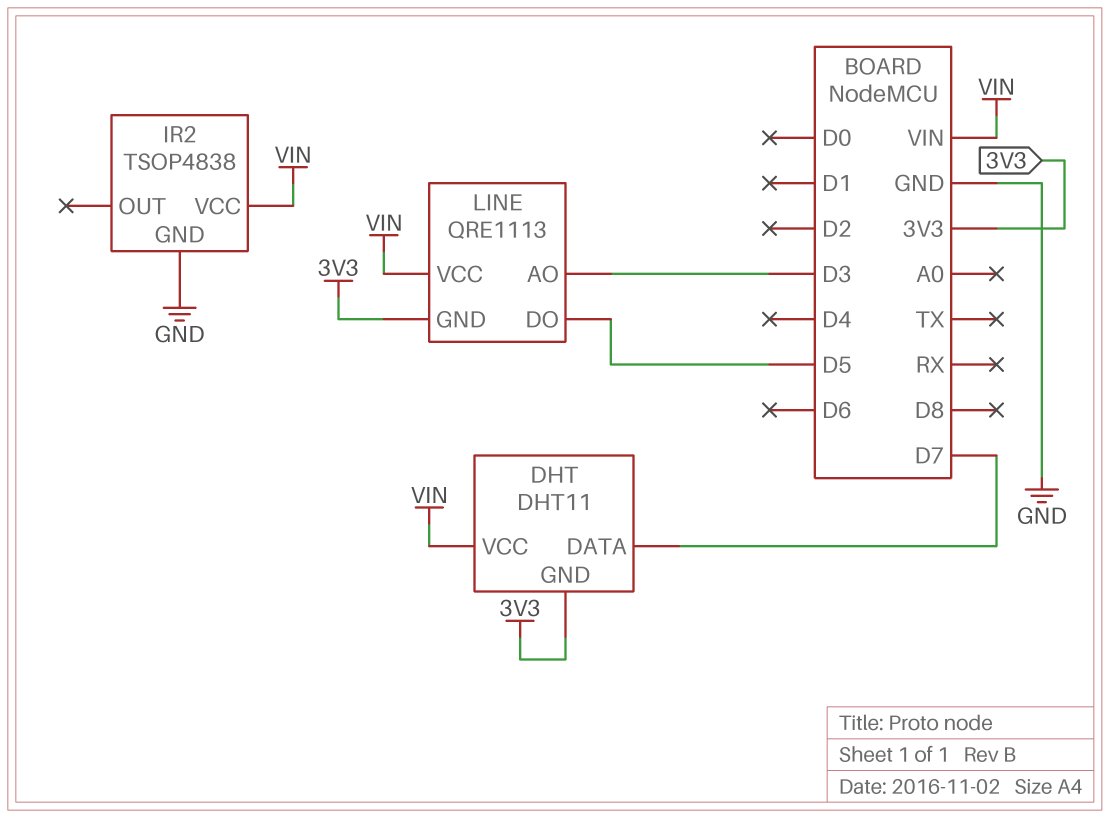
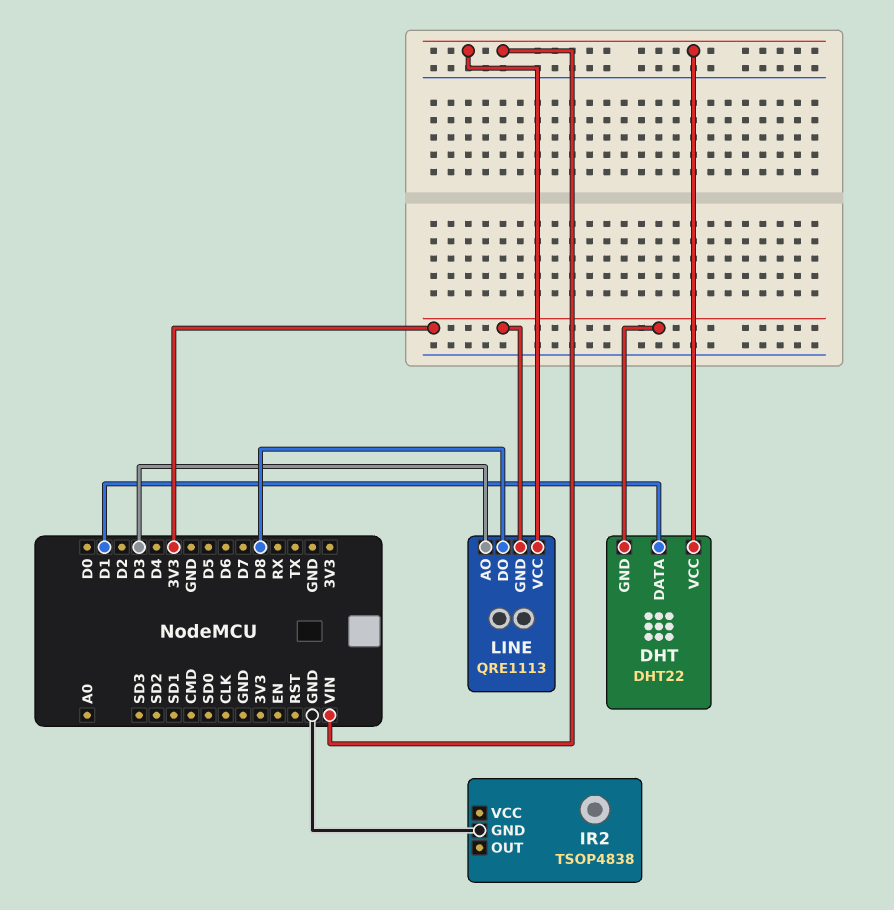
DHT: DHT11 -> DHT22
DHT pin DATA: D7 -> D1
IR2 pin VCC: VIN -> none
LINE pin DO: D5 -> D8

